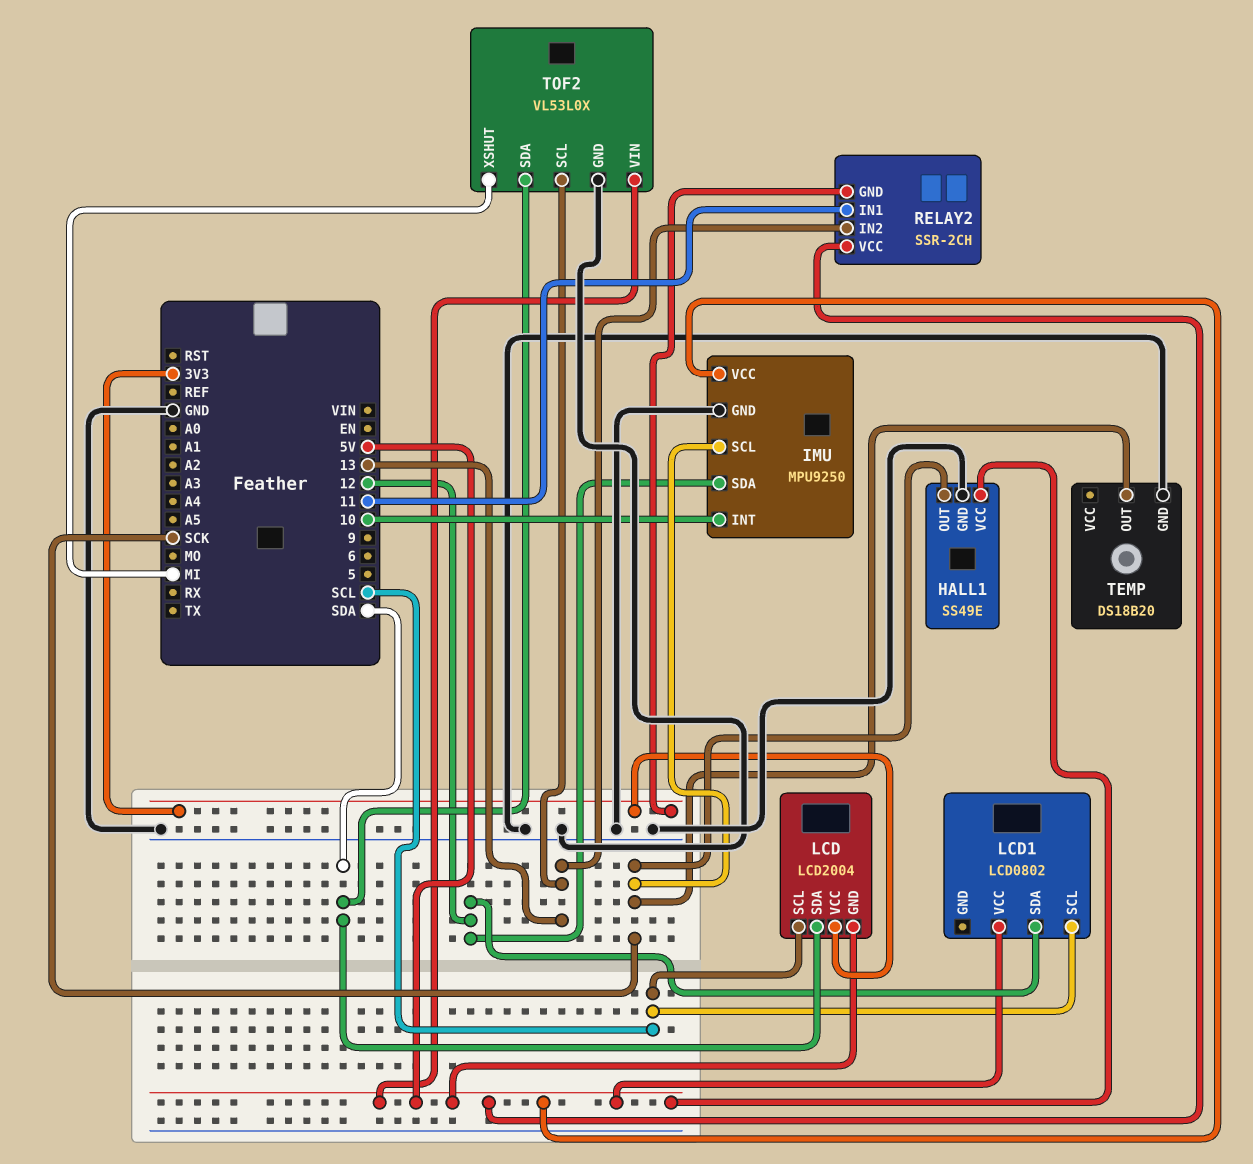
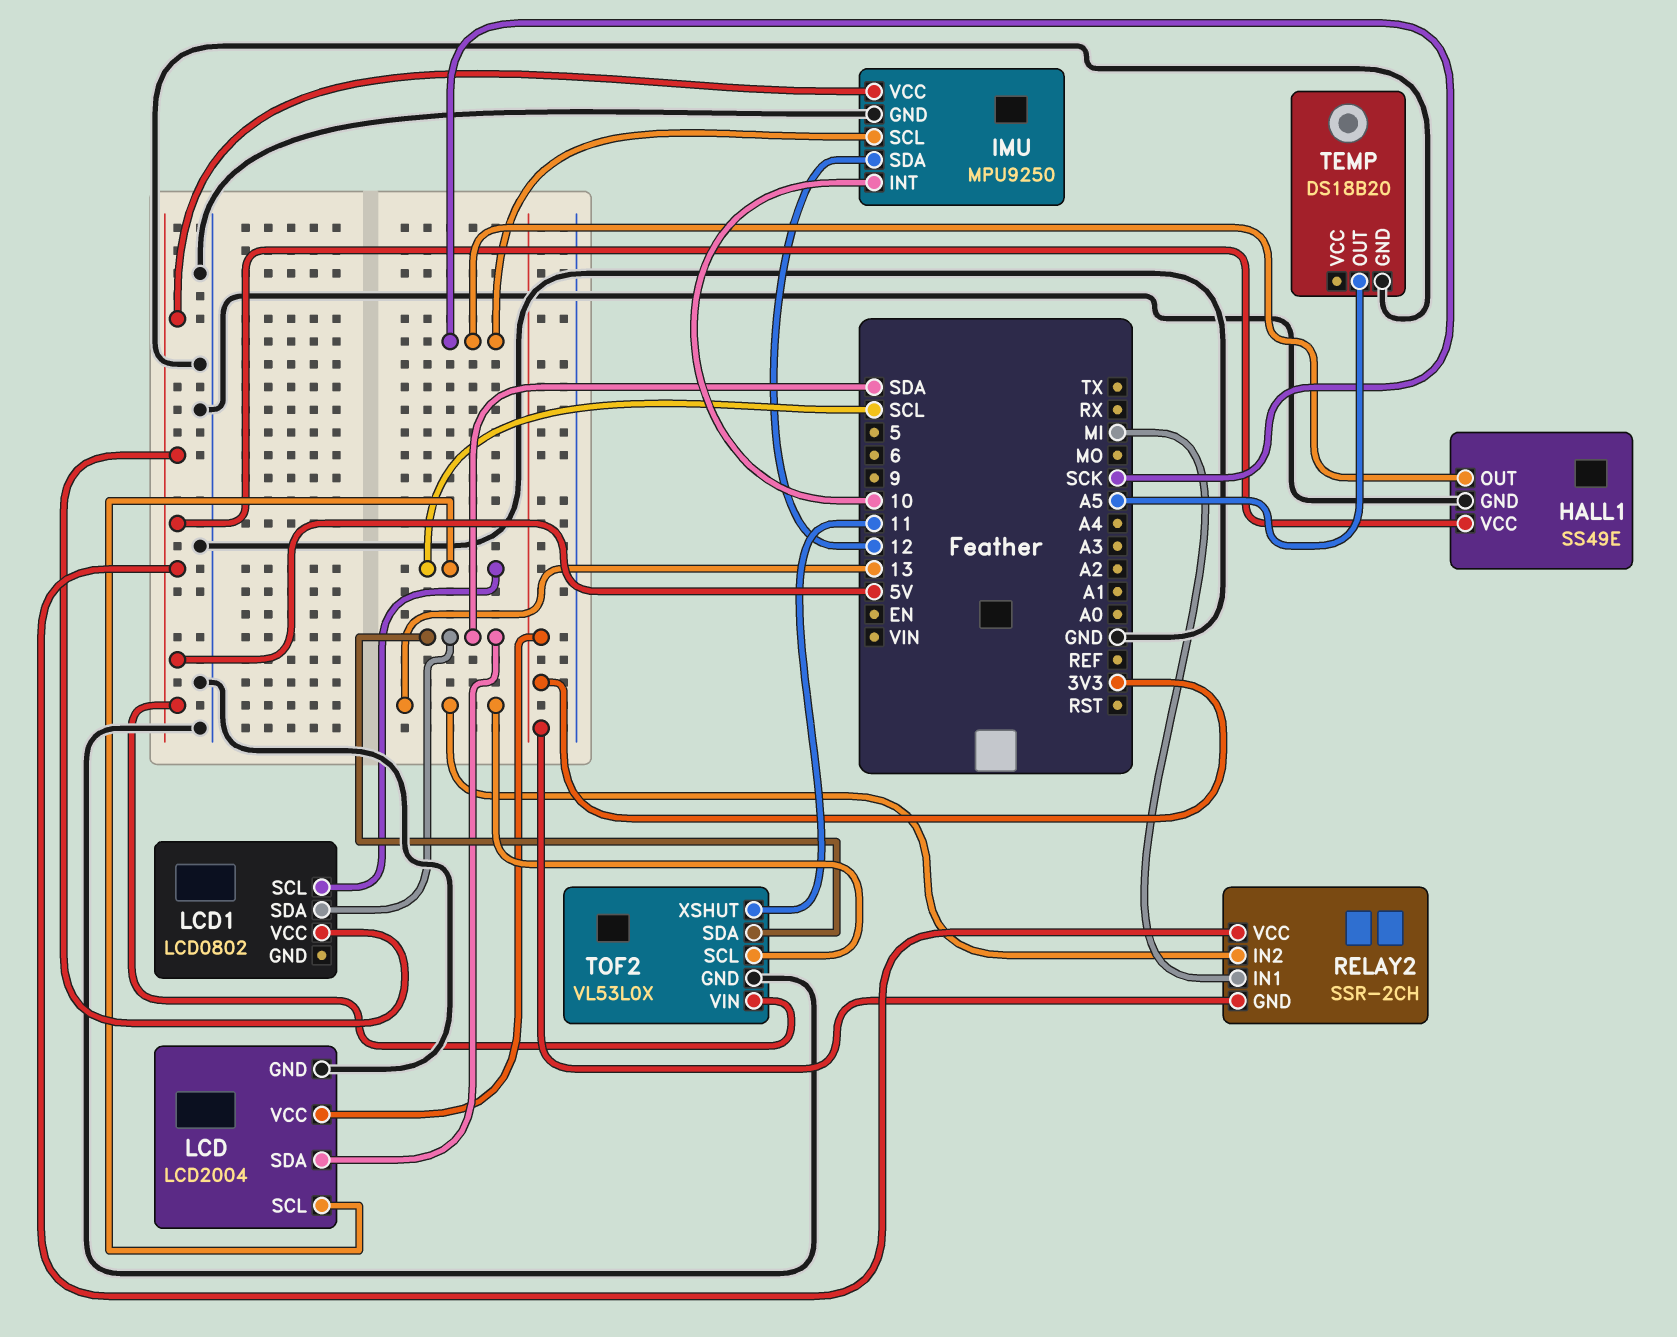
LCD pin GND: 5V -> GND
LCD1 pin SDA: 12 -> SDA
RELAY2 pin IN1: 11 -> MI
TEMP pin OUT: SCK -> A5
TOF2 pin XSHUT: MI -> 11

